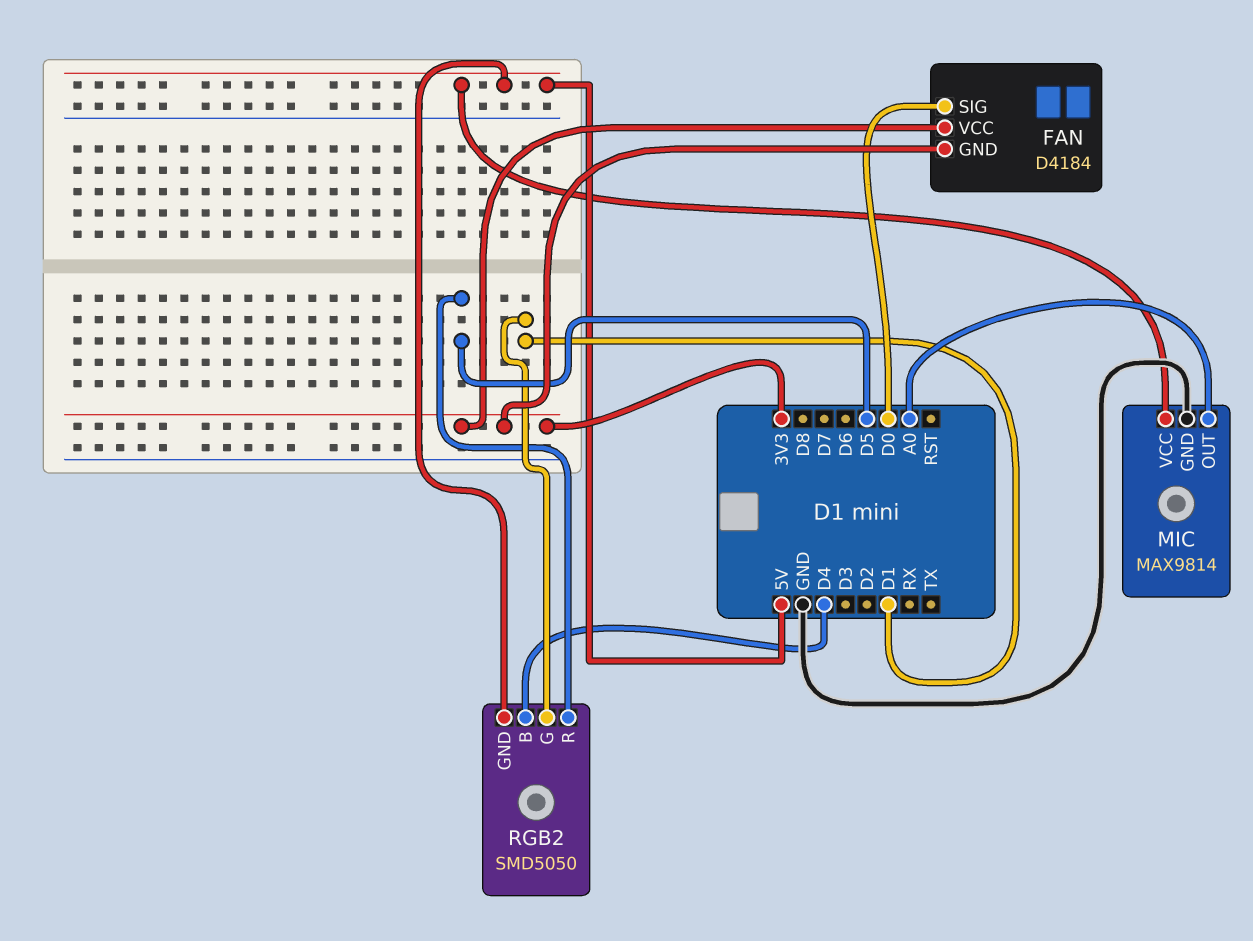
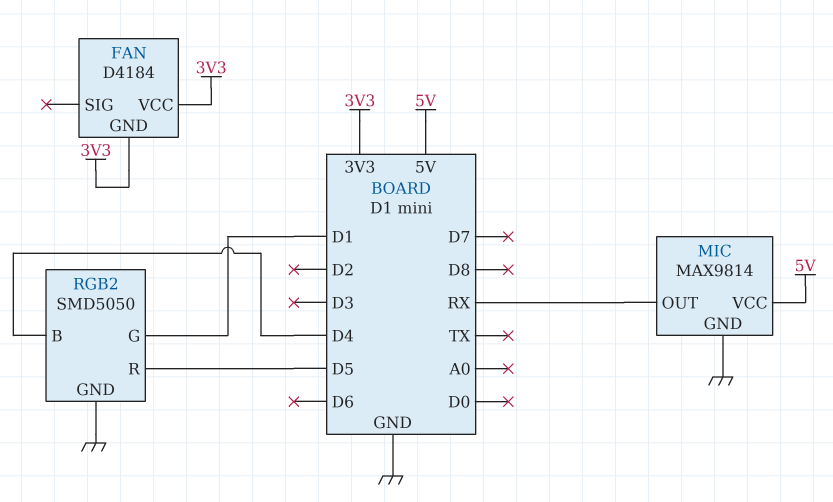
FAN pin SIG: D0 -> none
MIC pin OUT: A0 -> RX
RGB2 pin GND: 5V -> GND

